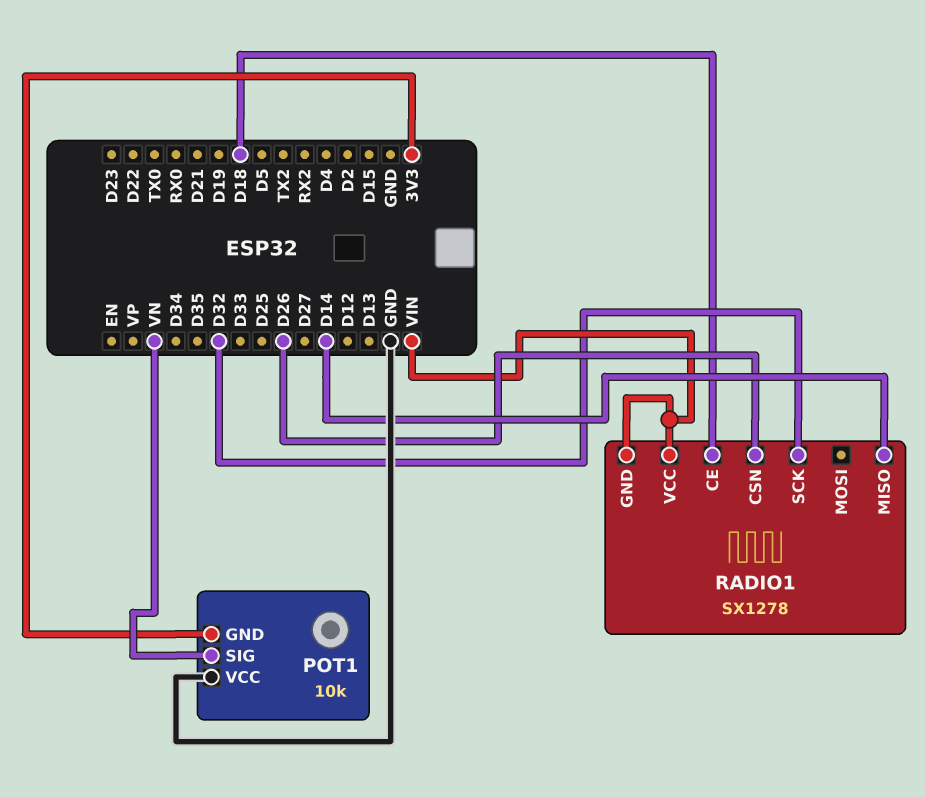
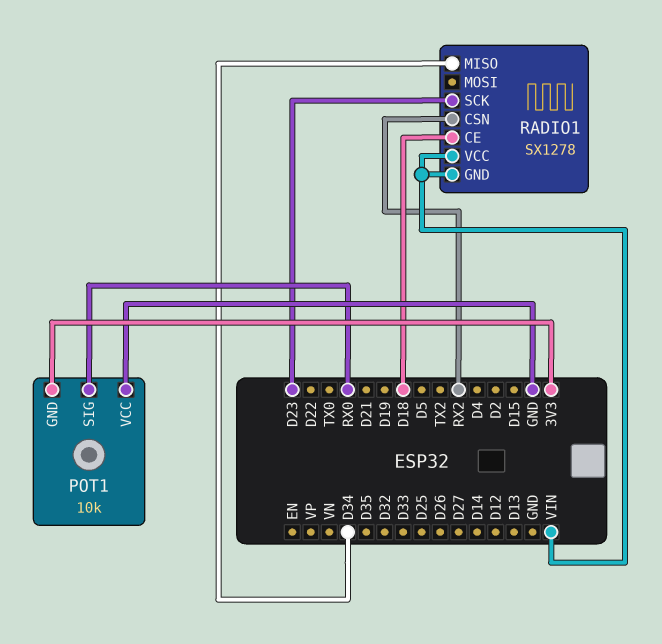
POT1 pin SIG: VN -> RX0
RADIO1 pin CSN: D26 -> RX2
RADIO1 pin MISO: D14 -> D34
RADIO1 pin SCK: D32 -> D23

